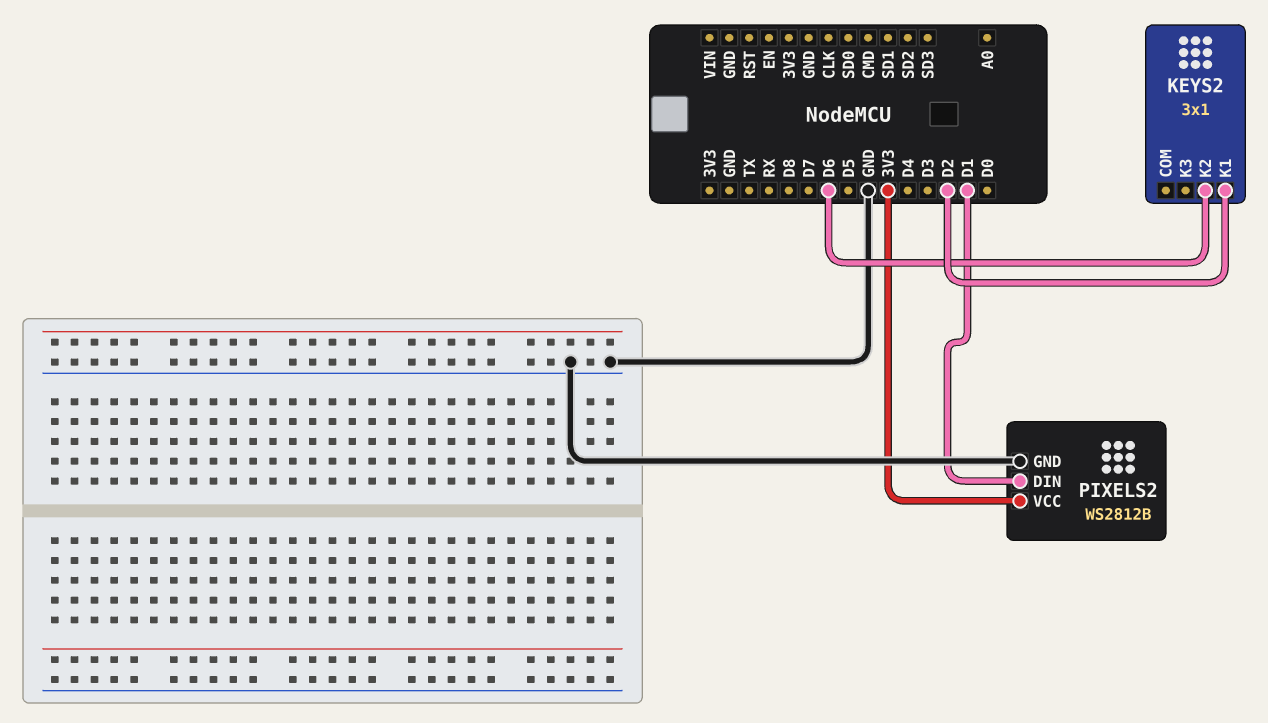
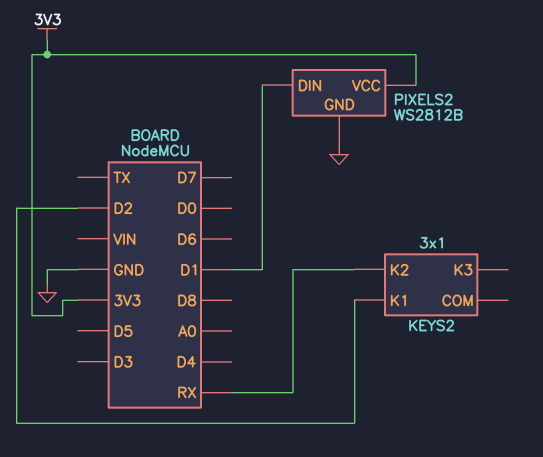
KEYS2 pin K2: D6 -> RX

